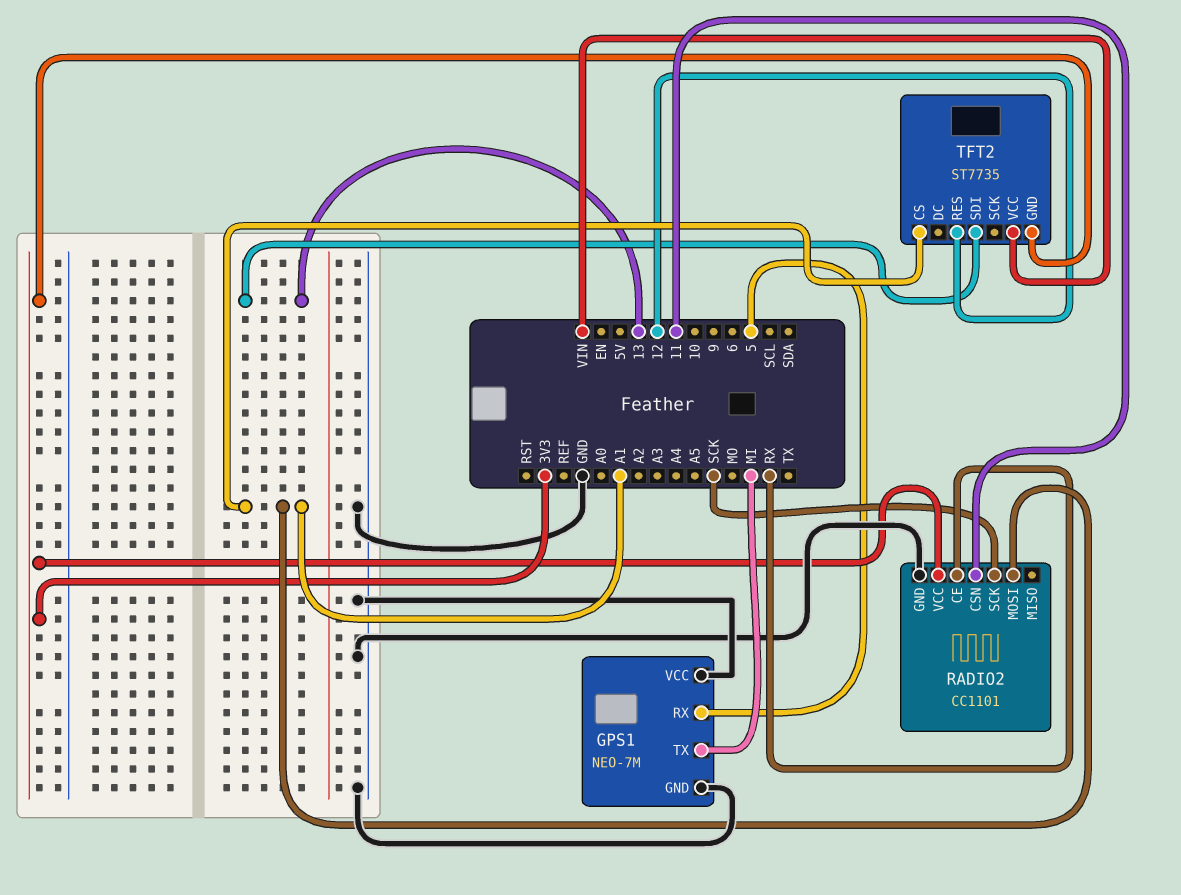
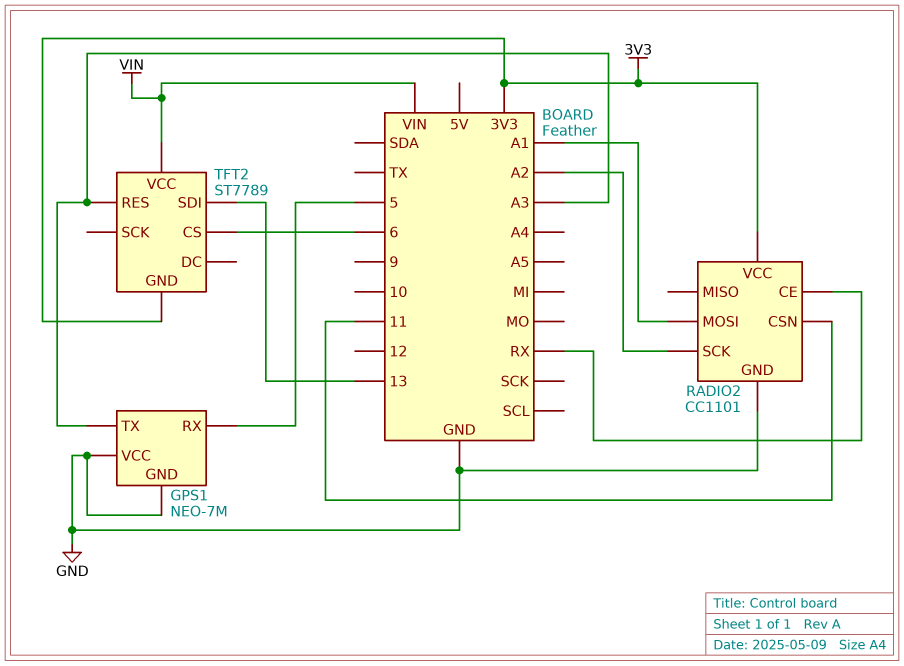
GPS1 pin TX: MI -> A3
RADIO2 pin SCK: SCK -> A2
TFT2: ST7735 -> ST7789
TFT2 pin CS: A1 -> 6
TFT2 pin RES: 12 -> A3

